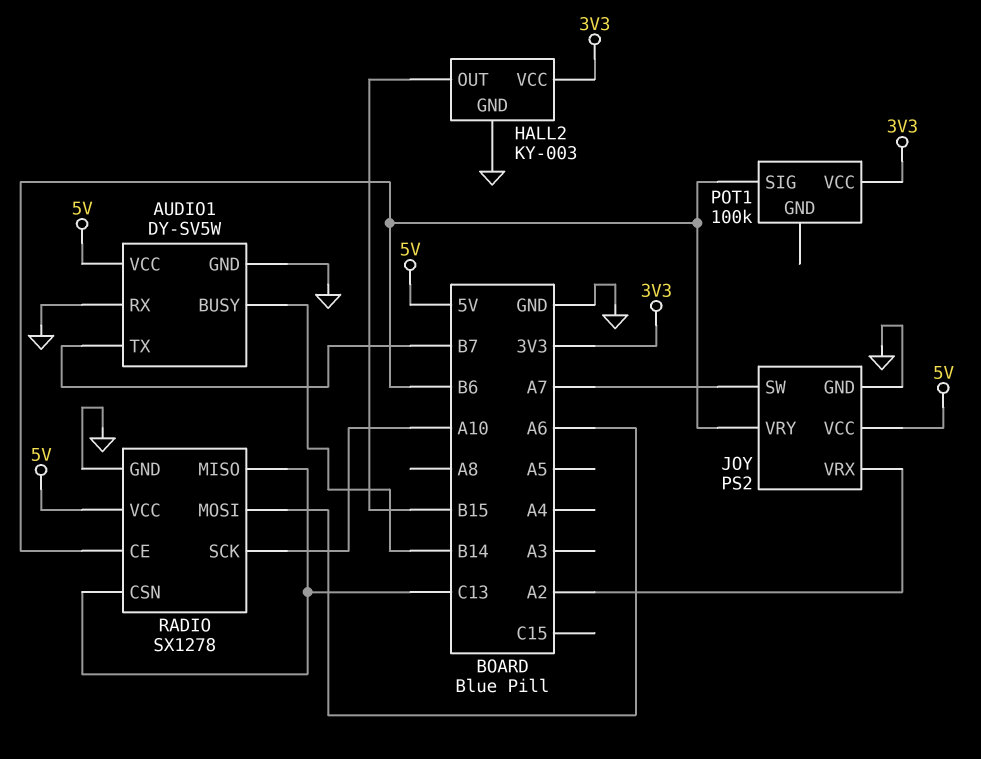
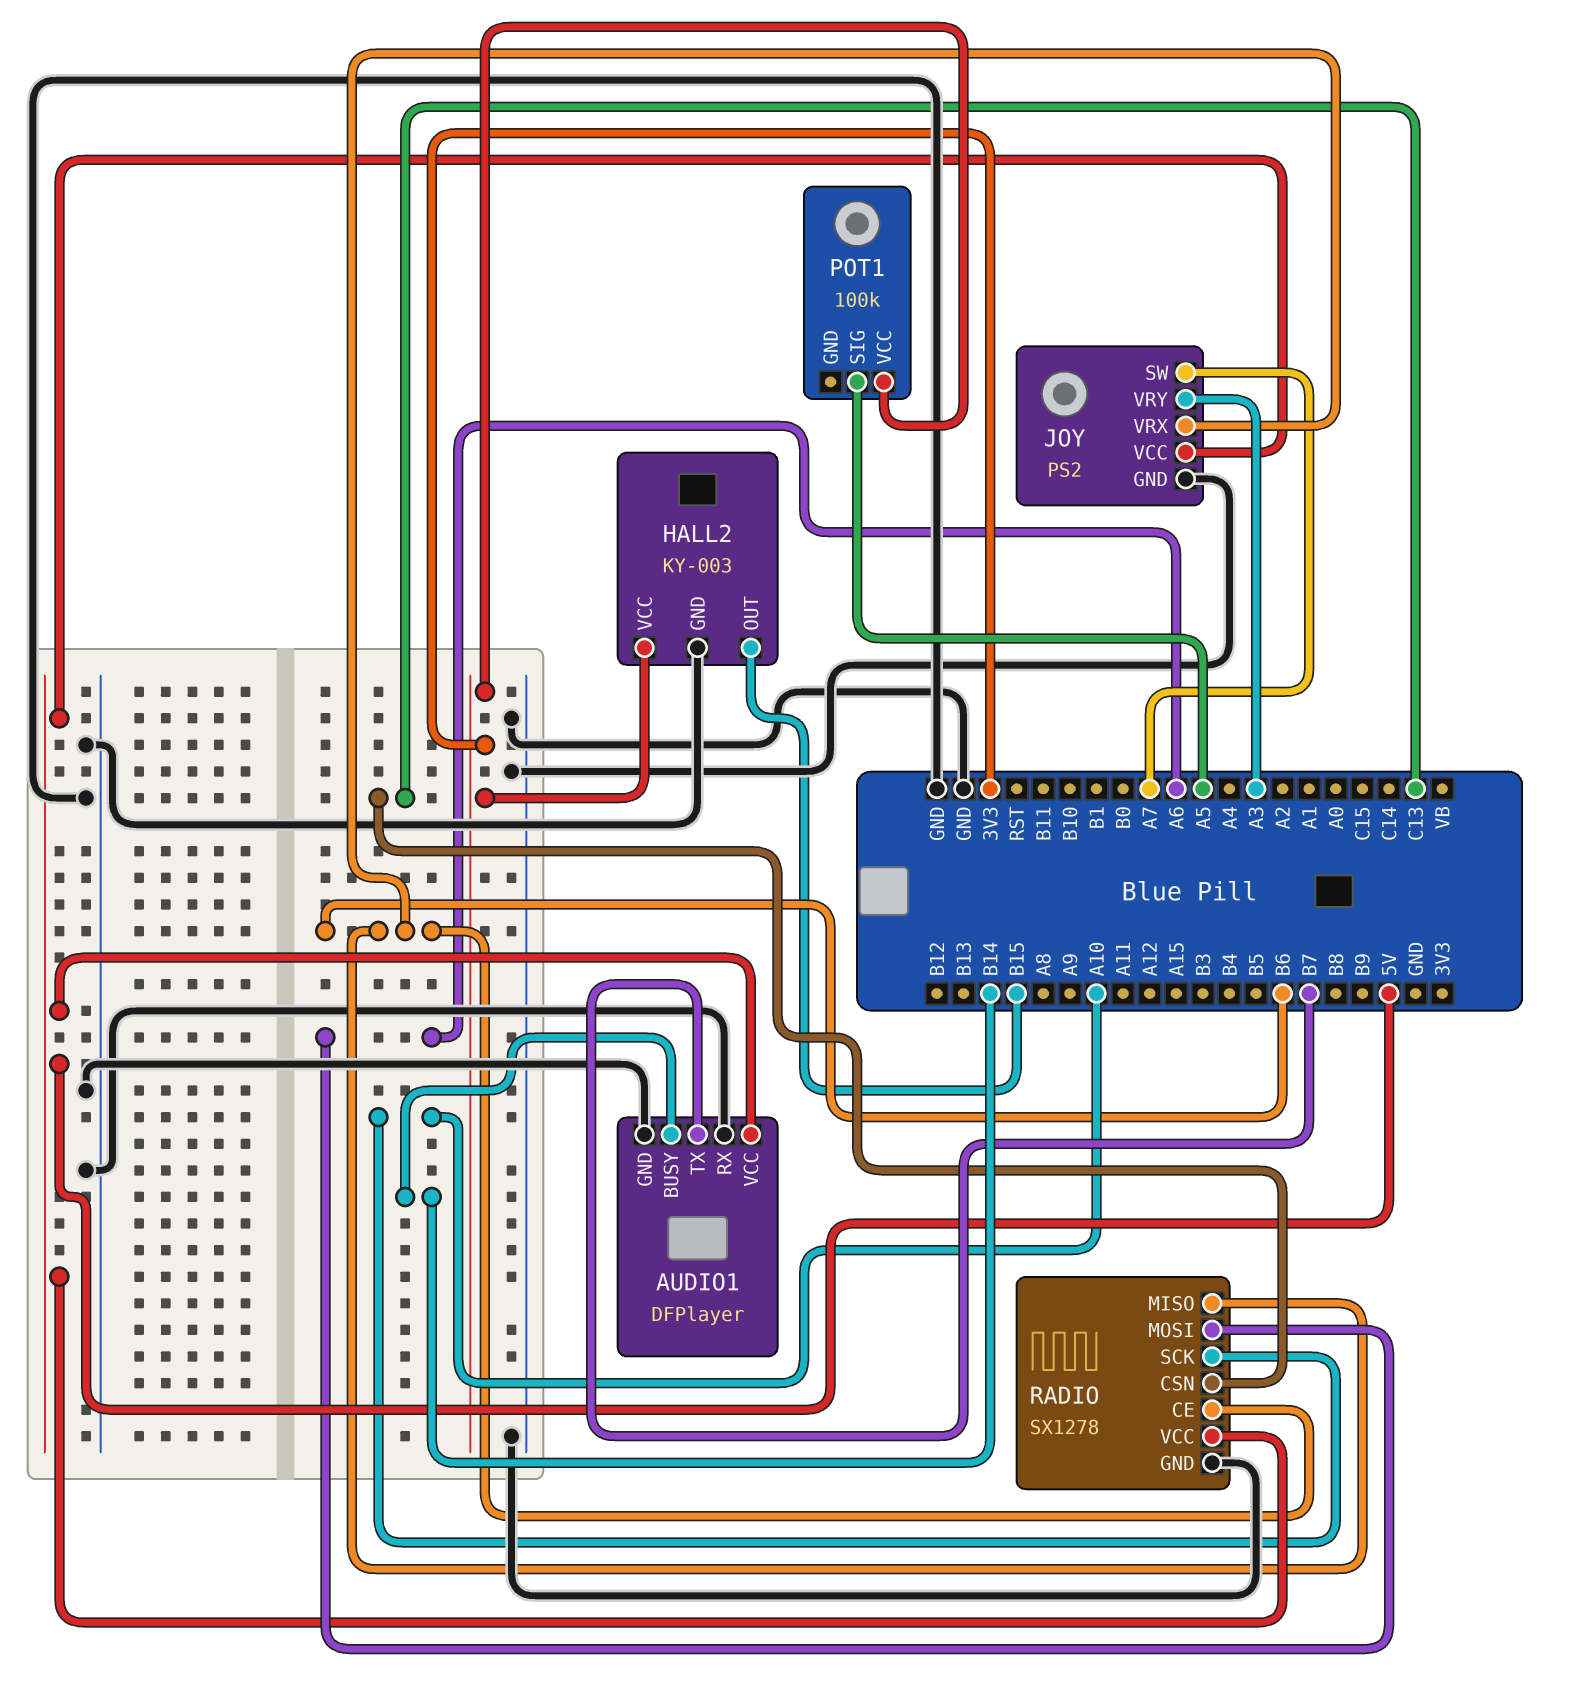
AUDIO1: DY-SV5W -> DFPlayer
JOY pin VRX: A2 -> B6
JOY pin VRY: B6 -> A3
POT1 pin SIG: B6 -> A5
RADIO pin MISO: C13 -> B6

